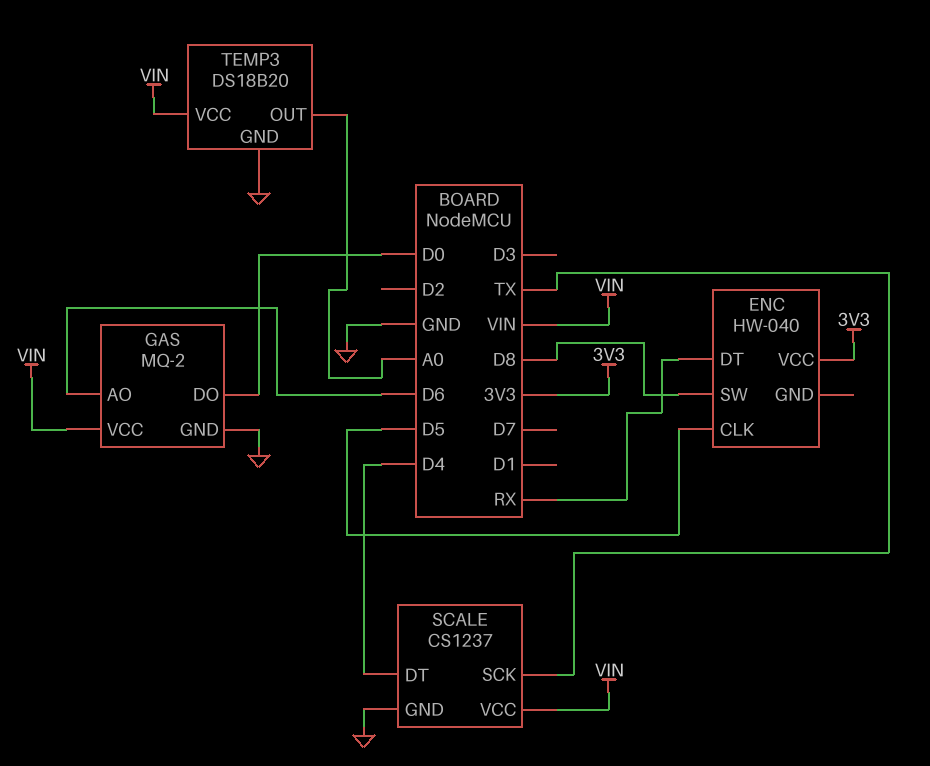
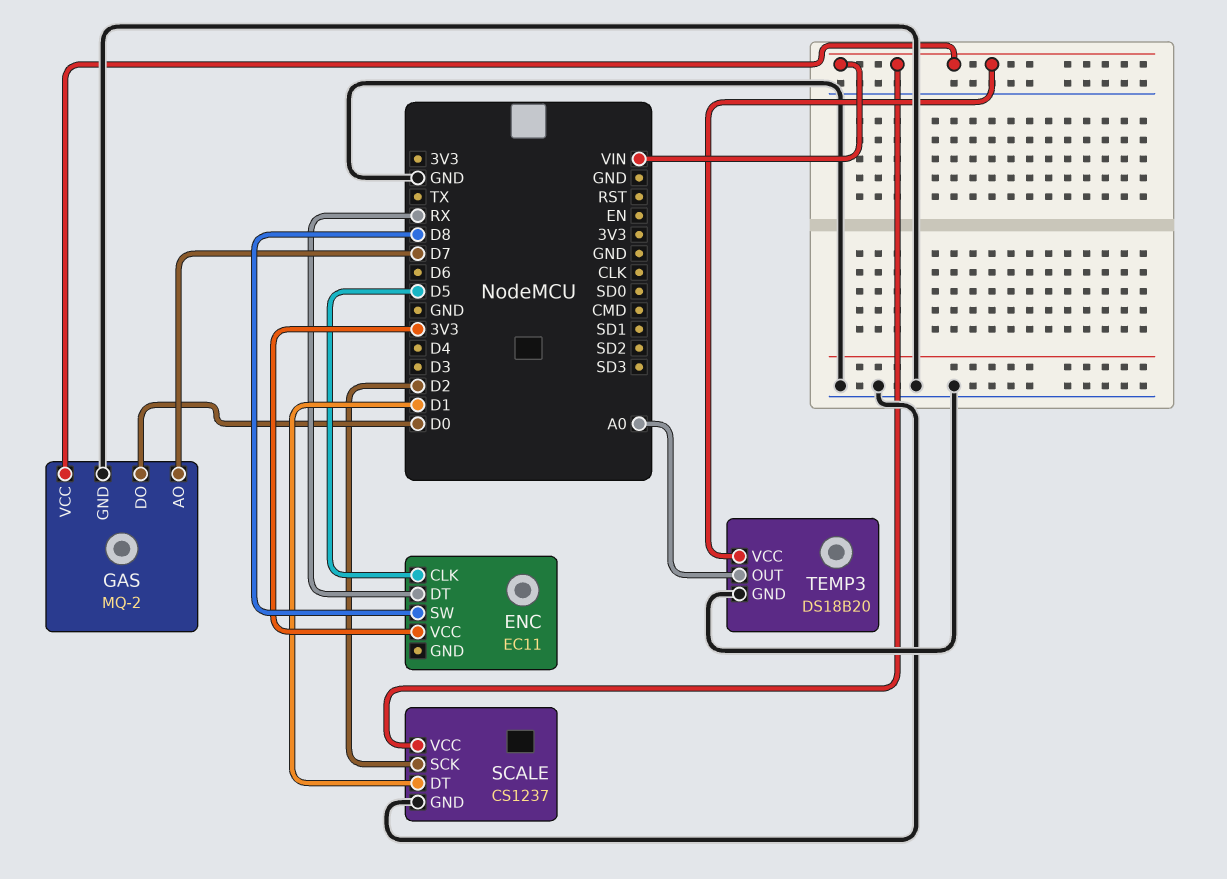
ENC: HW-040 -> EC11
GAS pin AO: D6 -> D7
SCALE pin DT: D4 -> D1
SCALE pin SCK: TX -> D2

